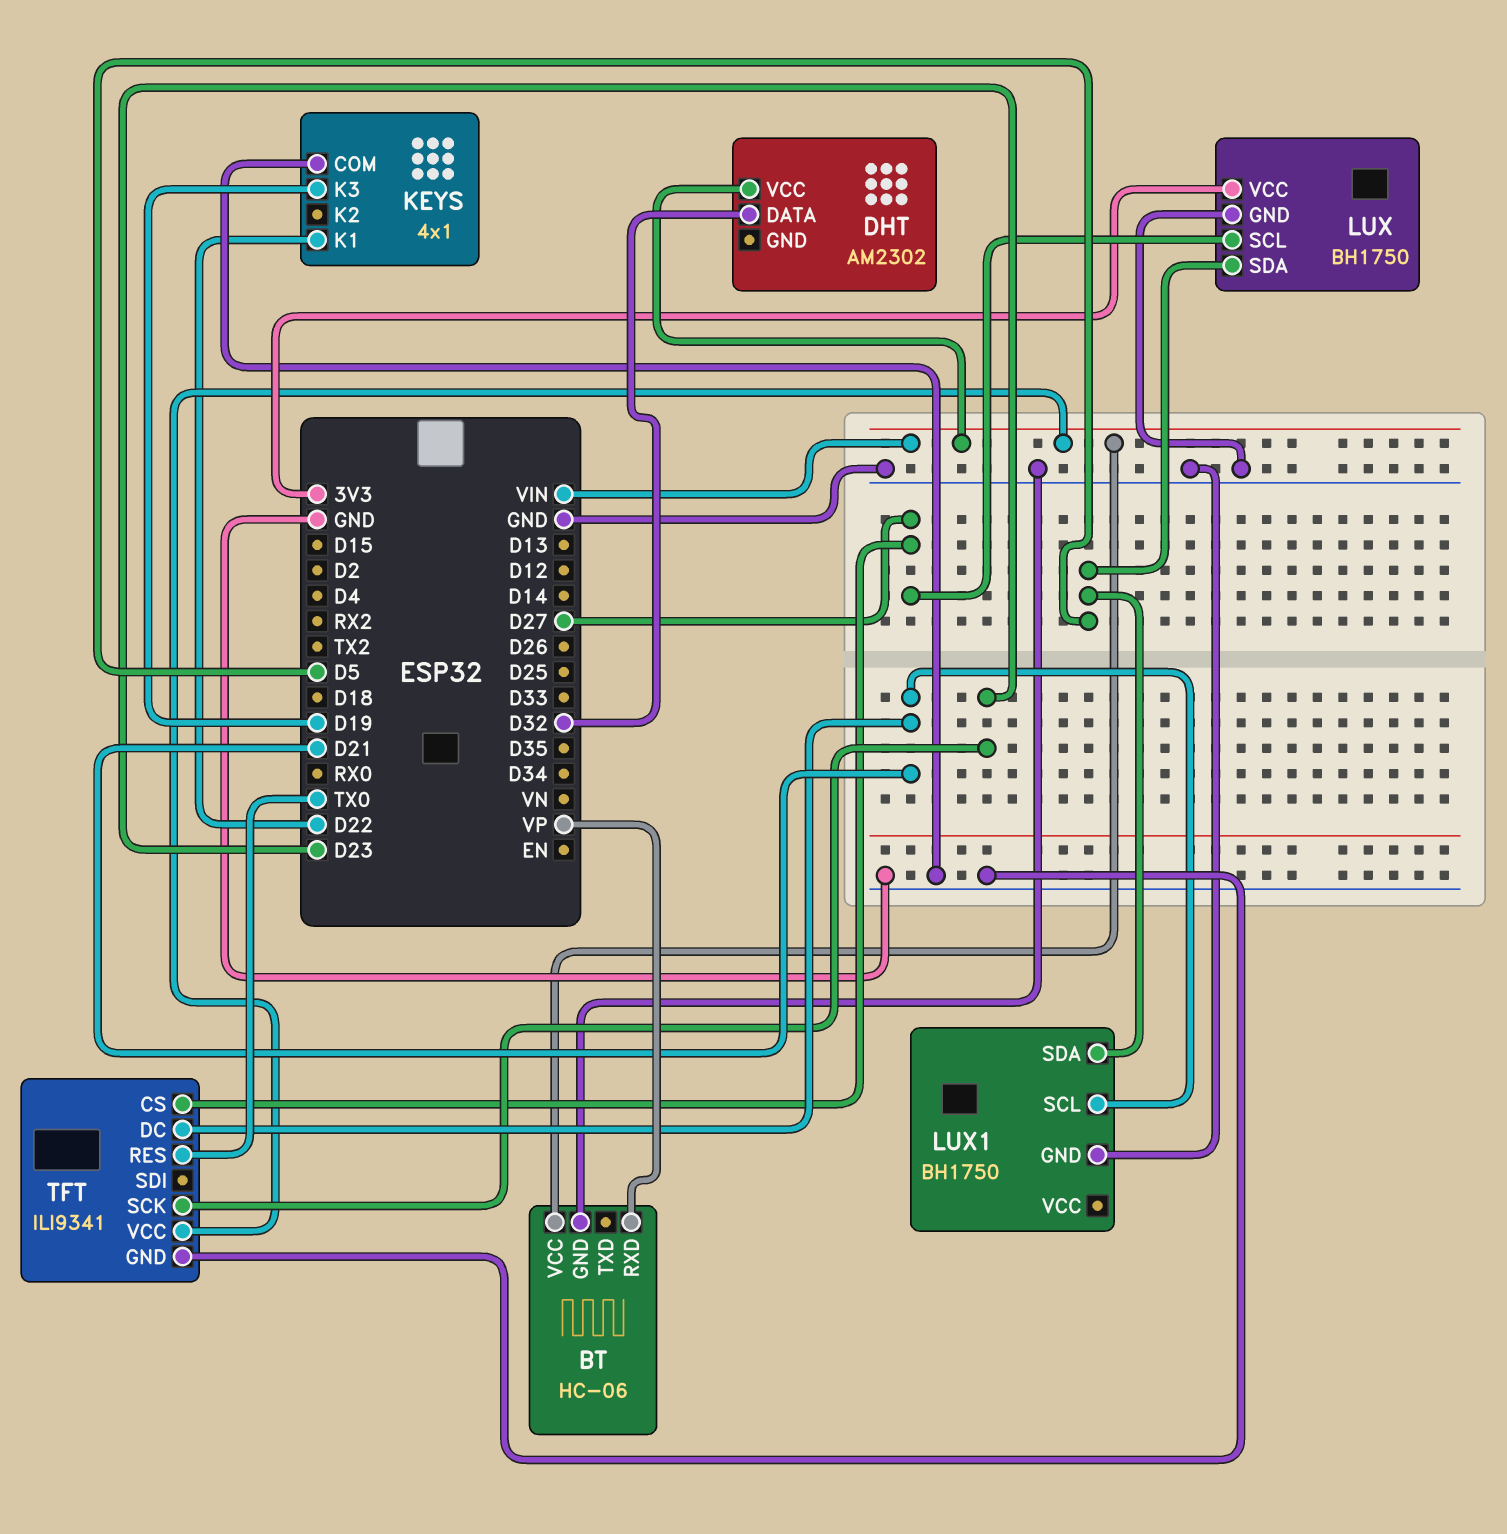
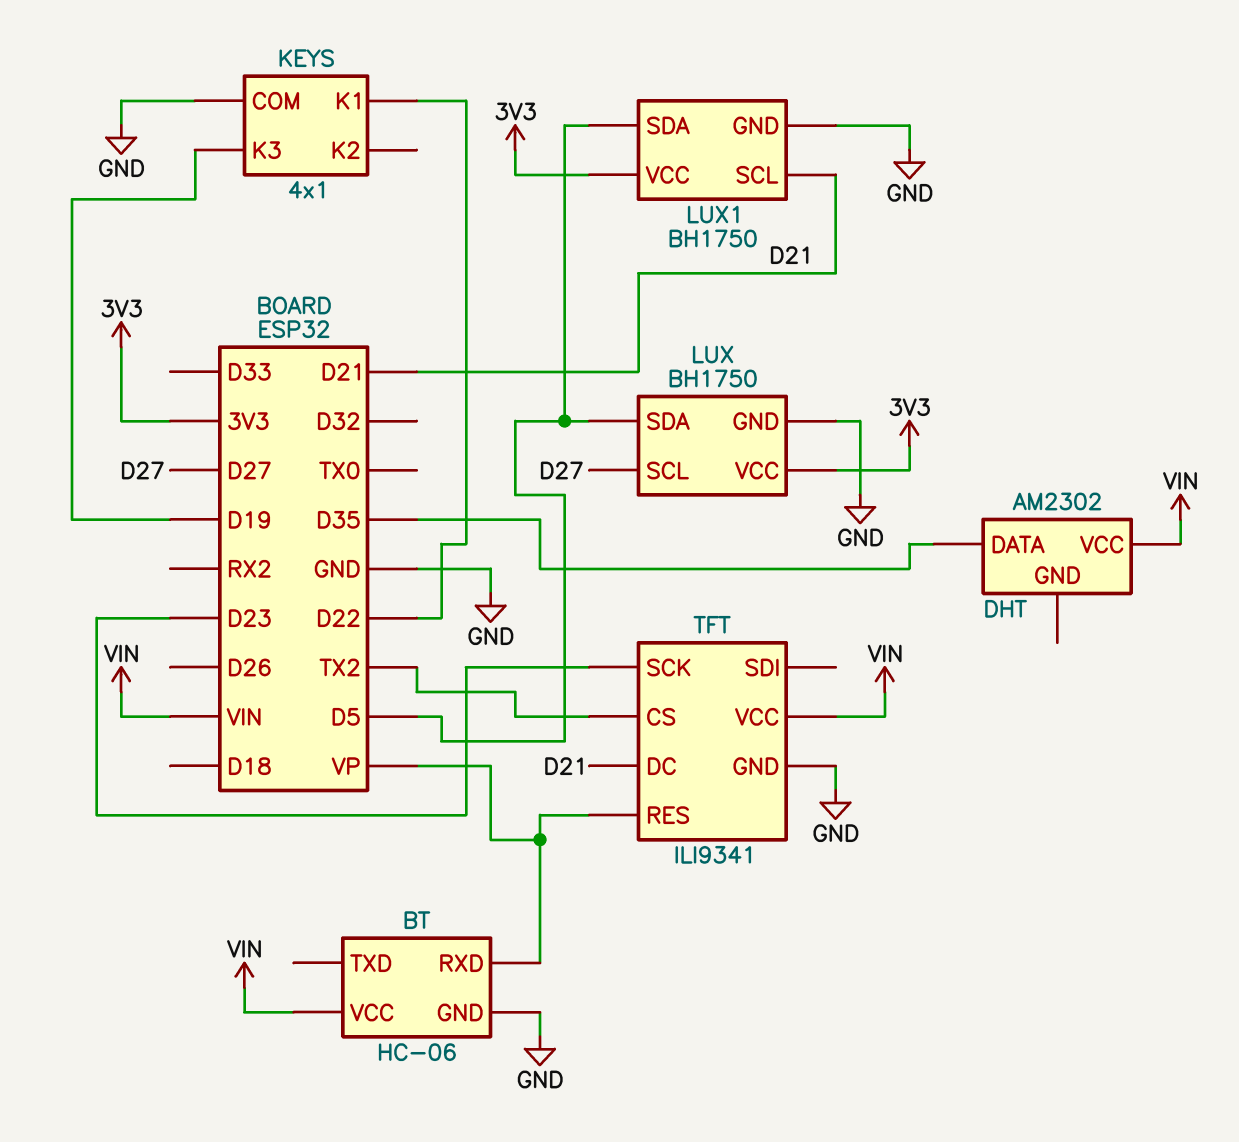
DHT pin DATA: D32 -> D35
LUX1 pin VCC: none -> 3V3
TFT pin CS: D27 -> TX2
TFT pin RES: TX0 -> VP

